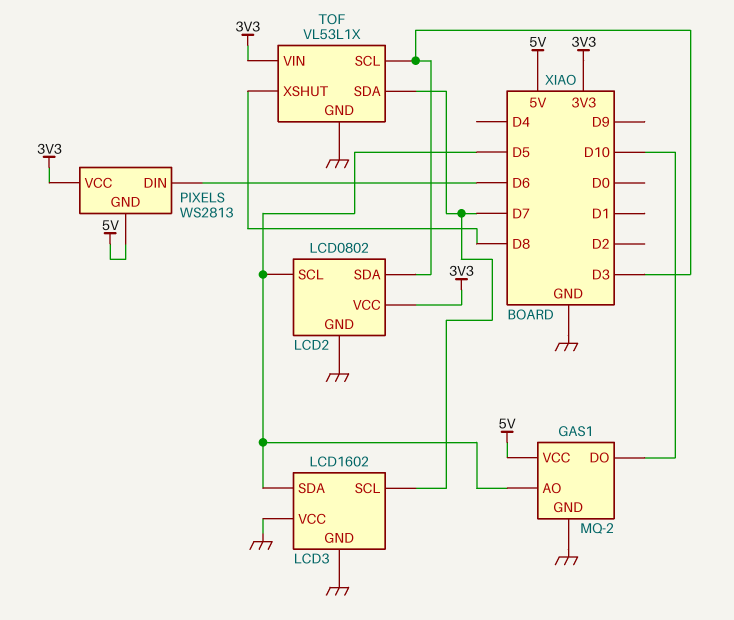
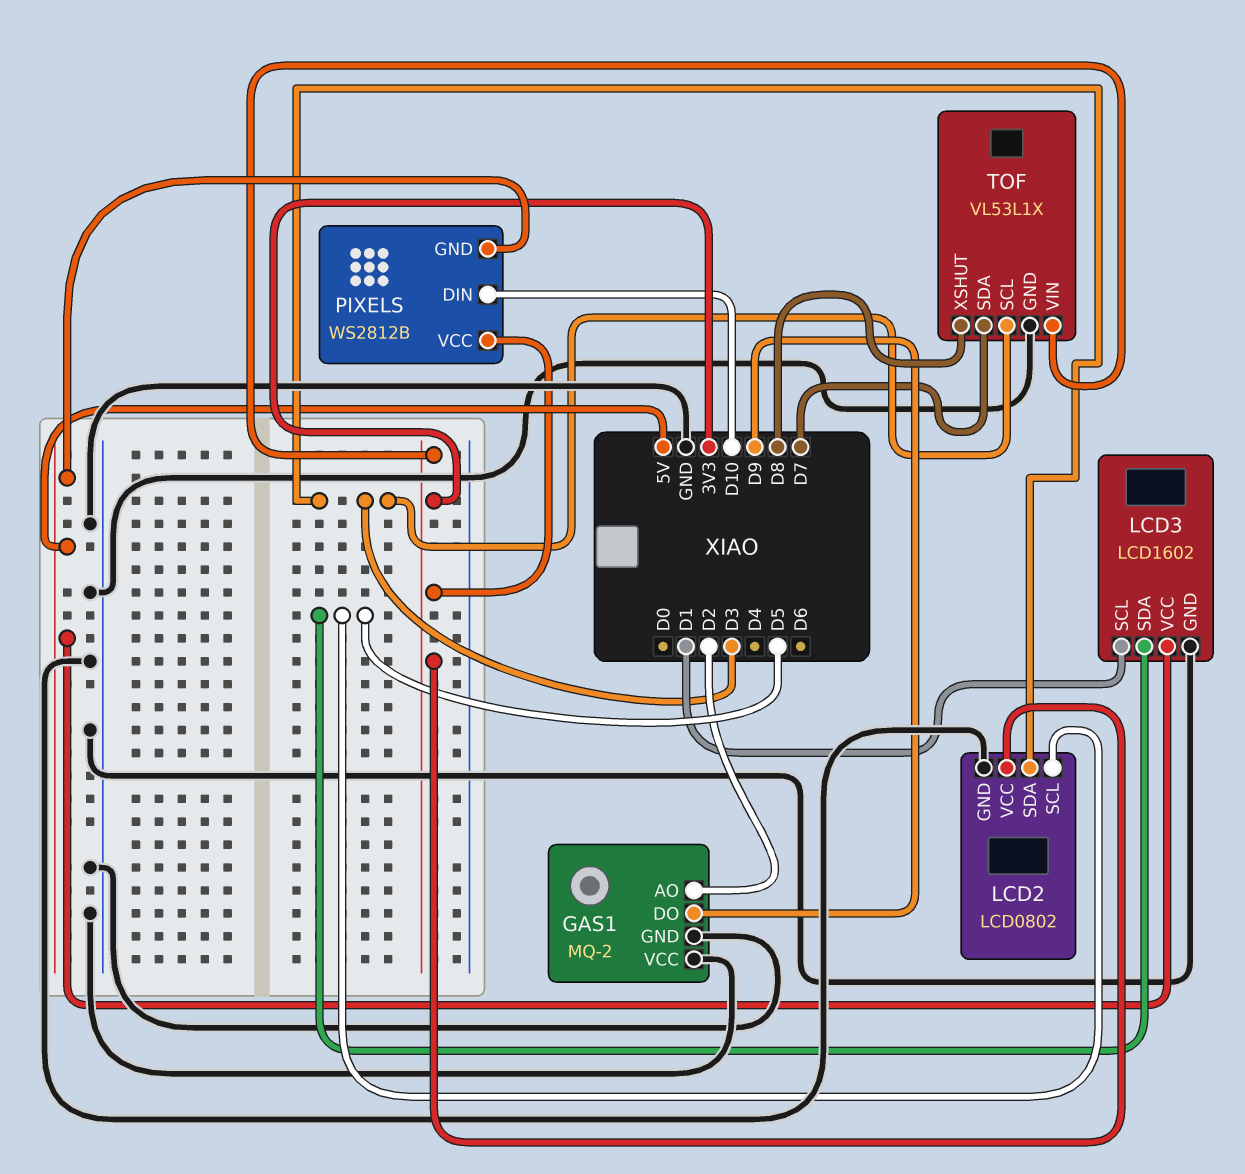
GAS1 pin AO: D5 -> D2
GAS1 pin DO: D10 -> D9
GAS1 pin VCC: 5V -> GND
LCD3 pin SCL: D7 -> D1
LCD3 pin VCC: GND -> 5V
PIXELS: WS2813 -> WS2812B
PIXELS pin DIN: D6 -> D10

